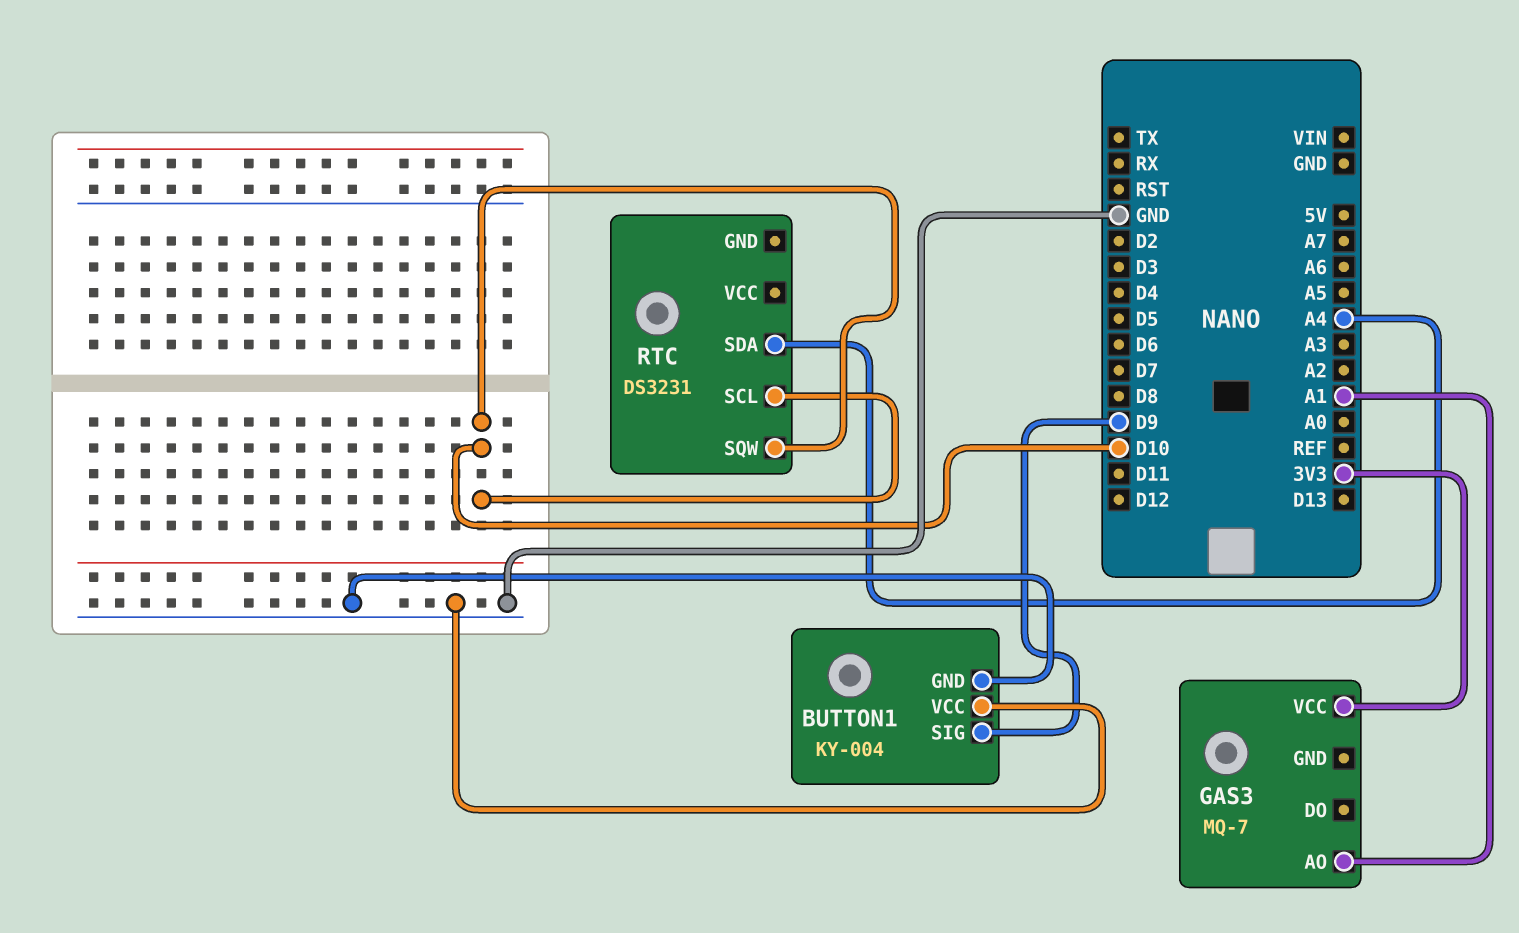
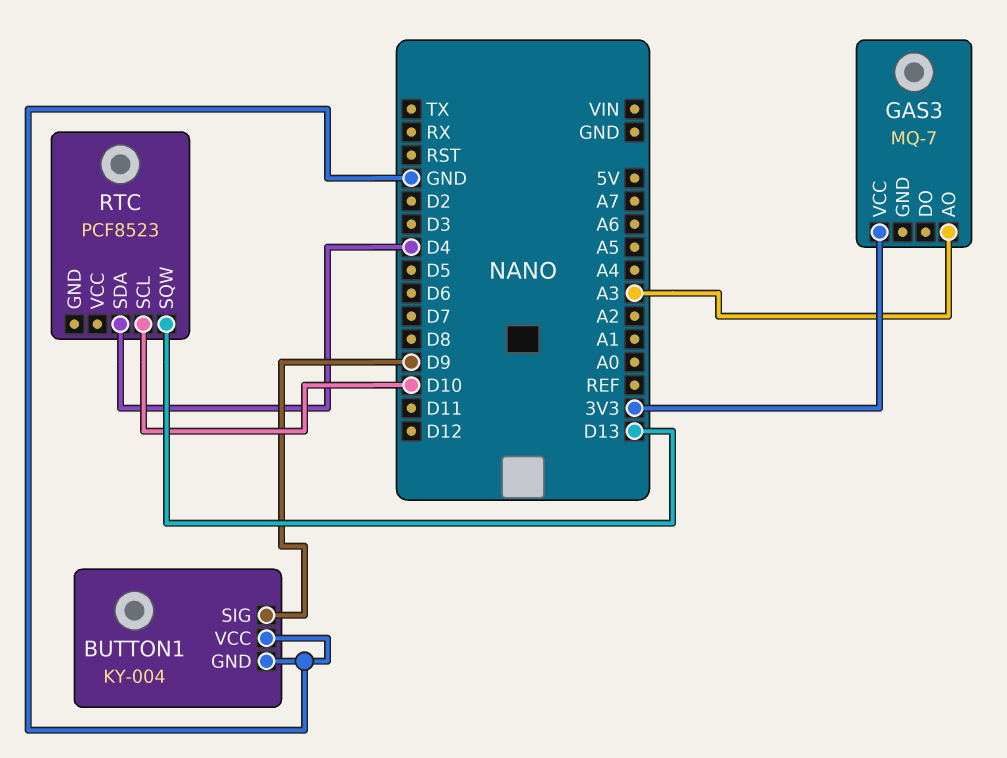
GAS3 pin AO: A1 -> A3
RTC: DS3231 -> PCF8523
RTC pin SDA: A4 -> D4
RTC pin SQW: D10 -> D13

